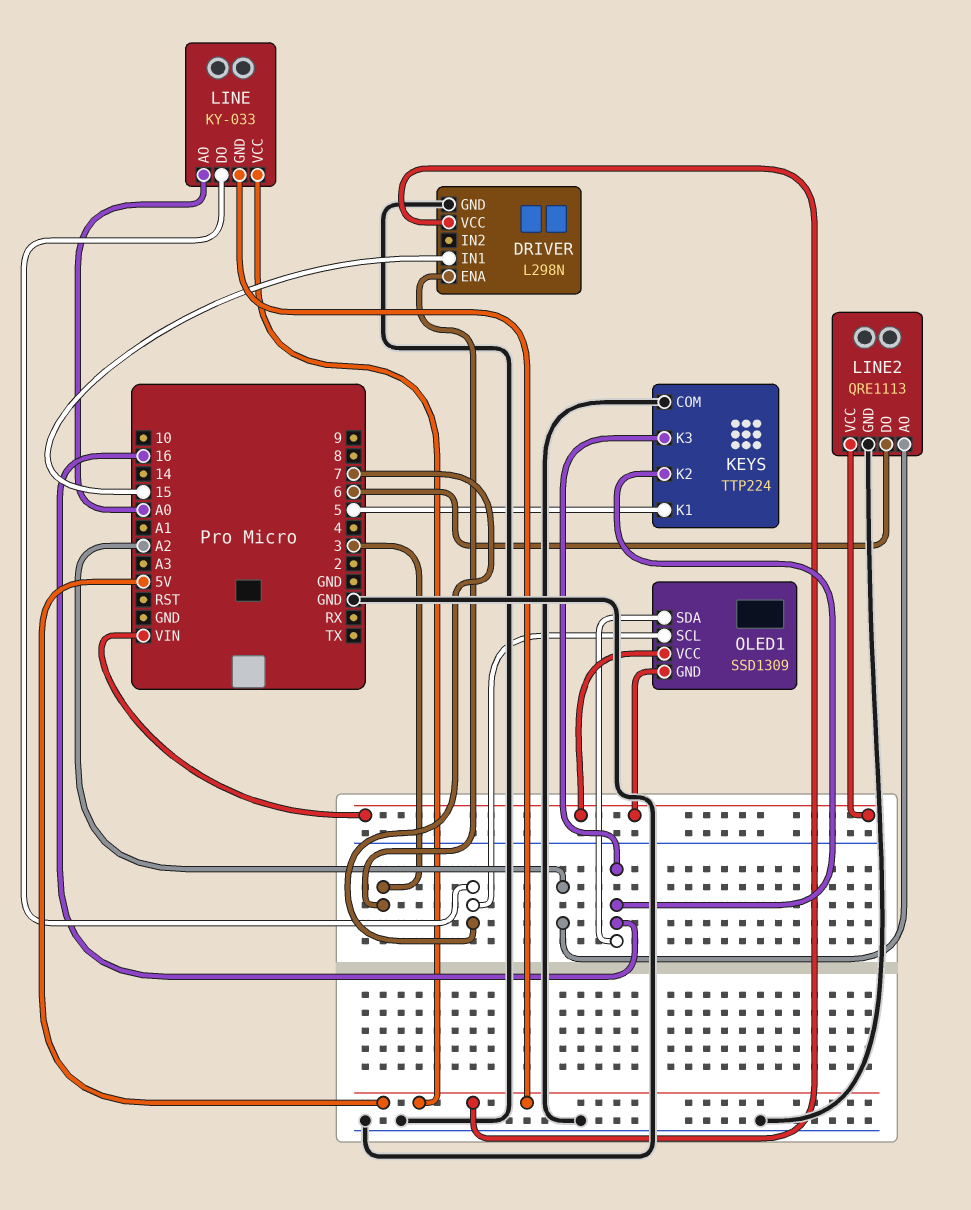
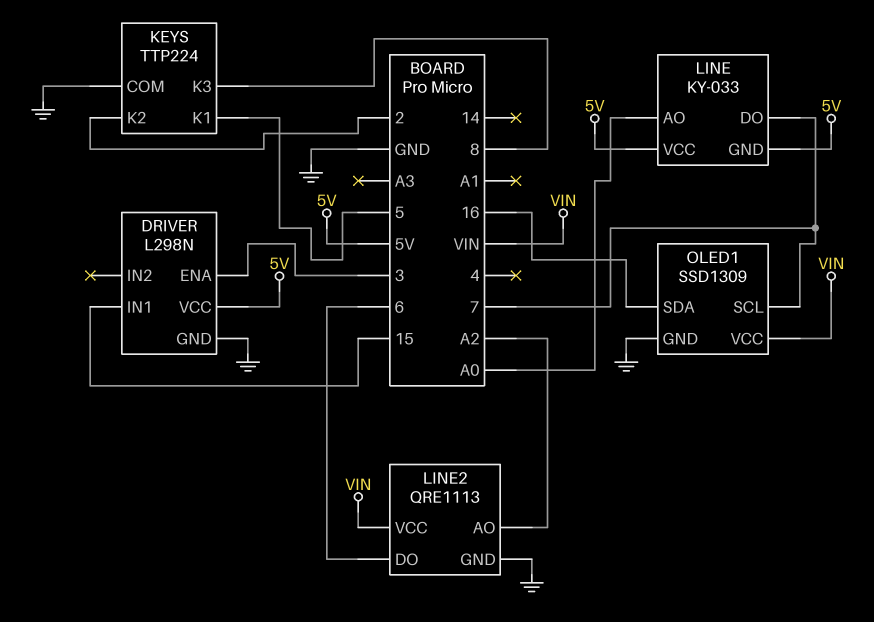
KEYS pin K2: 16 -> 2
KEYS pin K3: 16 -> 8
OLED1 pin GND: VIN -> GND

